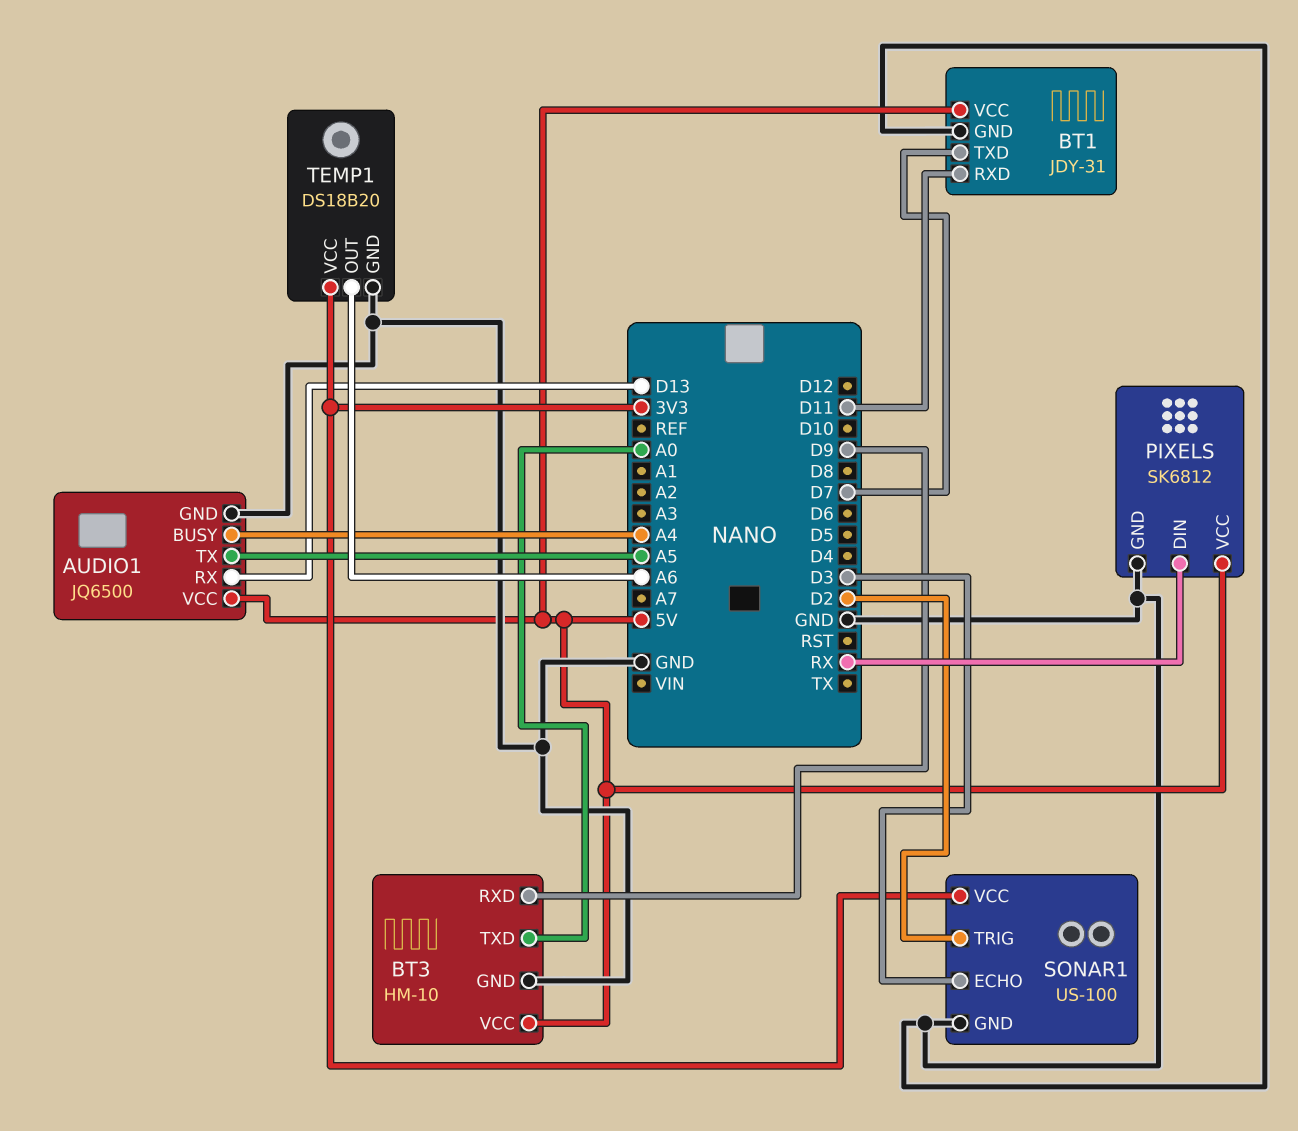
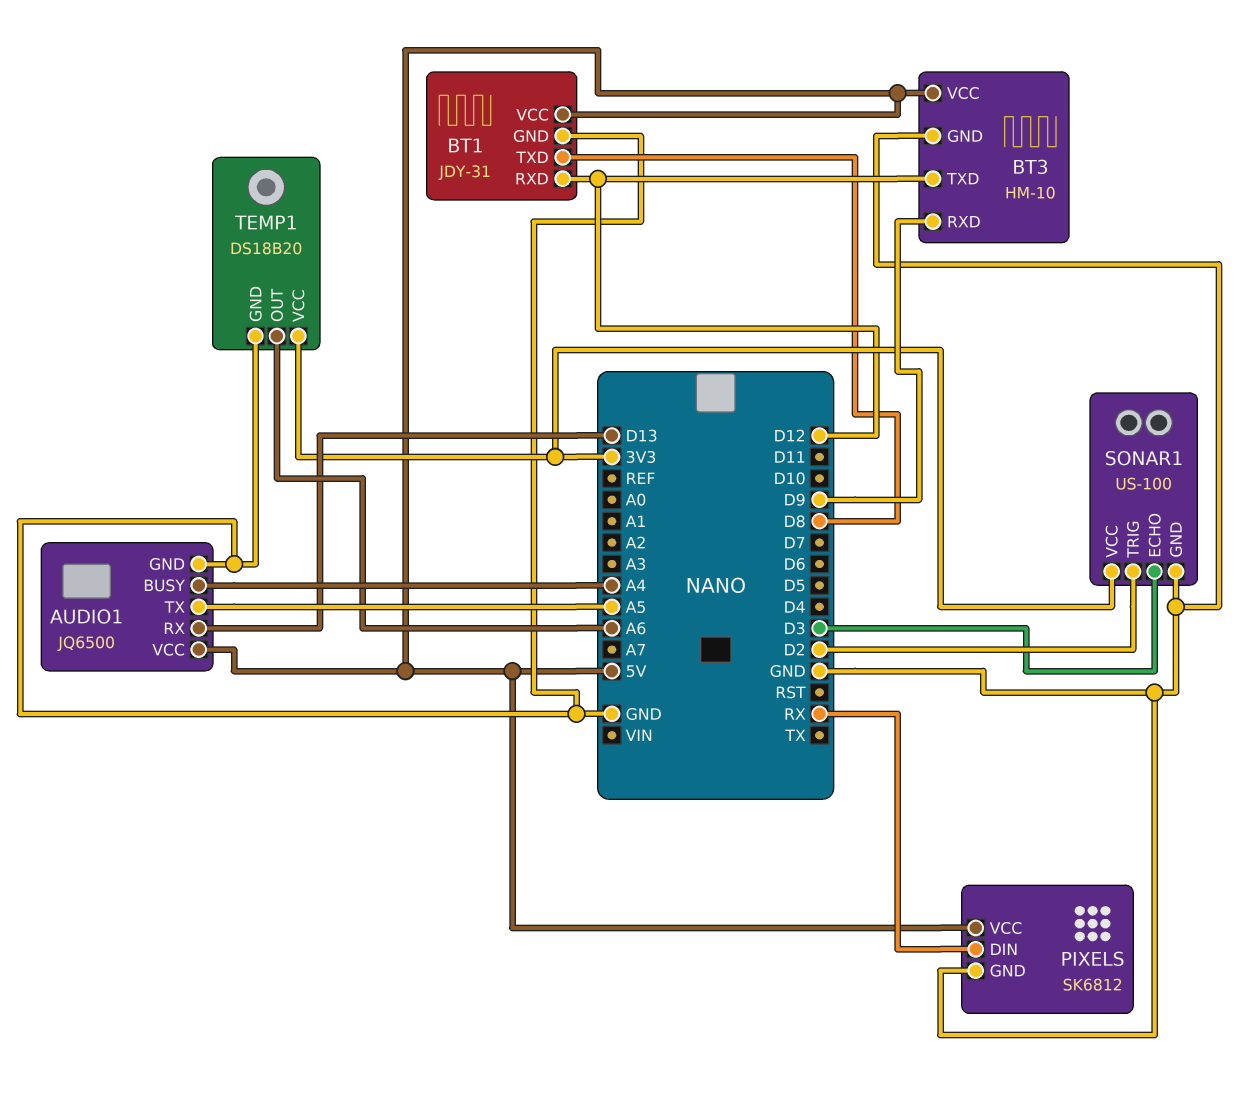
BT1 pin RXD: D11 -> D12
BT1 pin TXD: D7 -> D8
BT3 pin TXD: A0 -> D12

